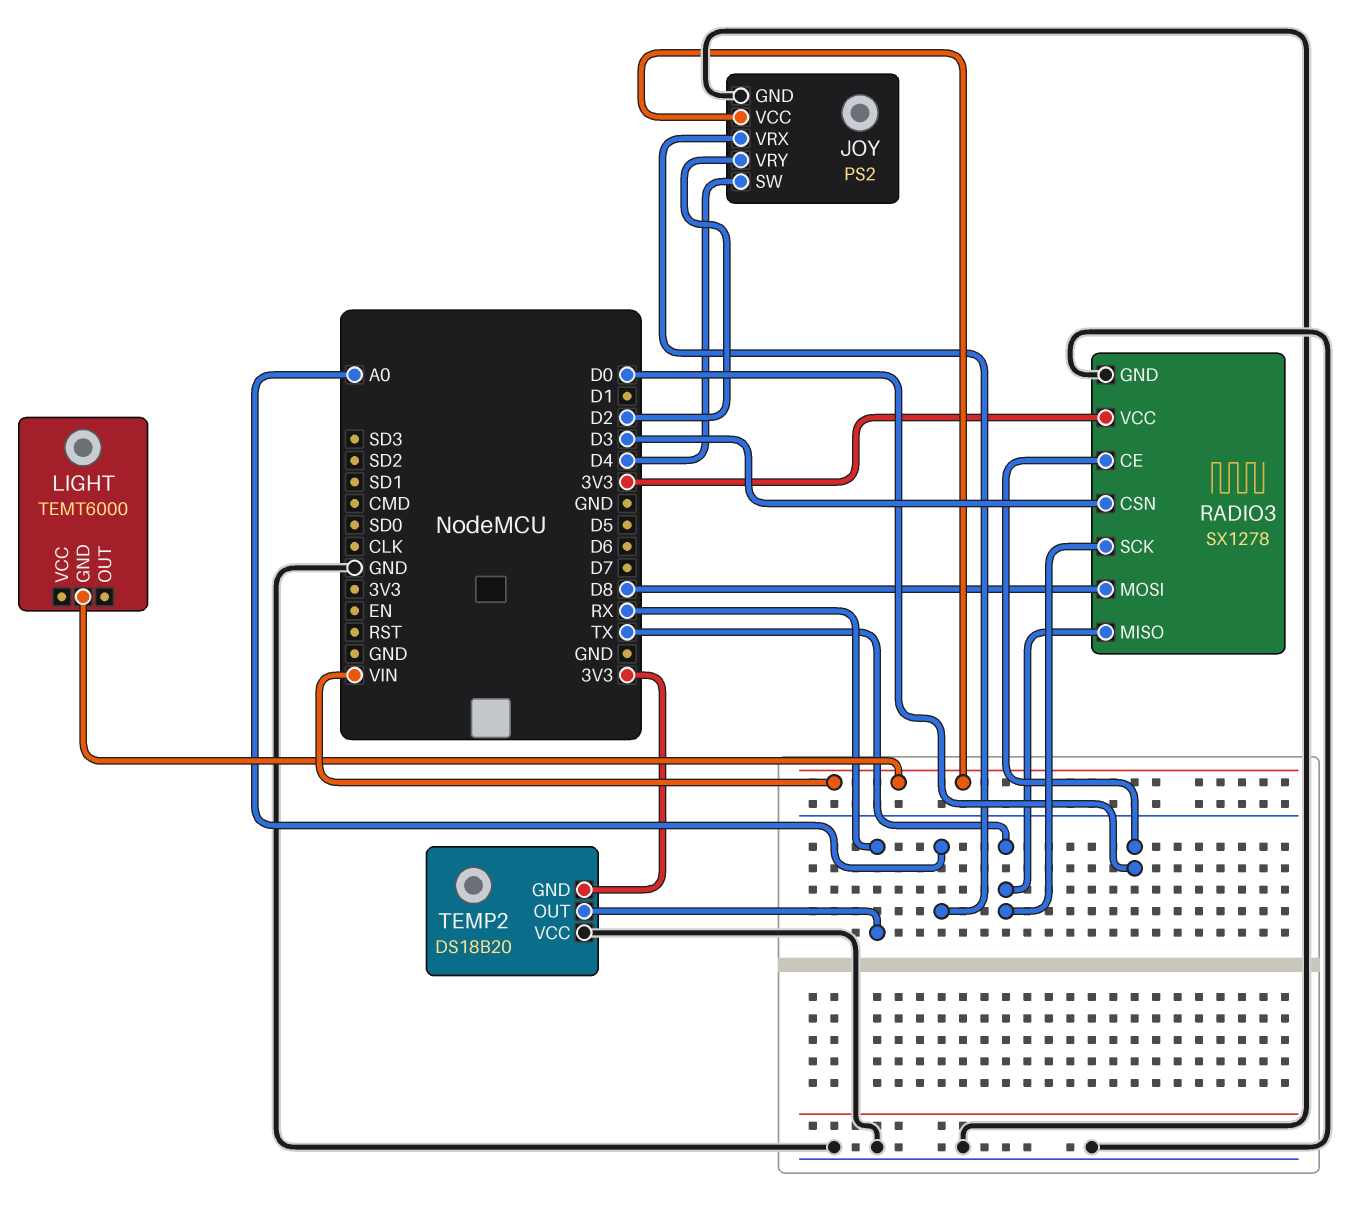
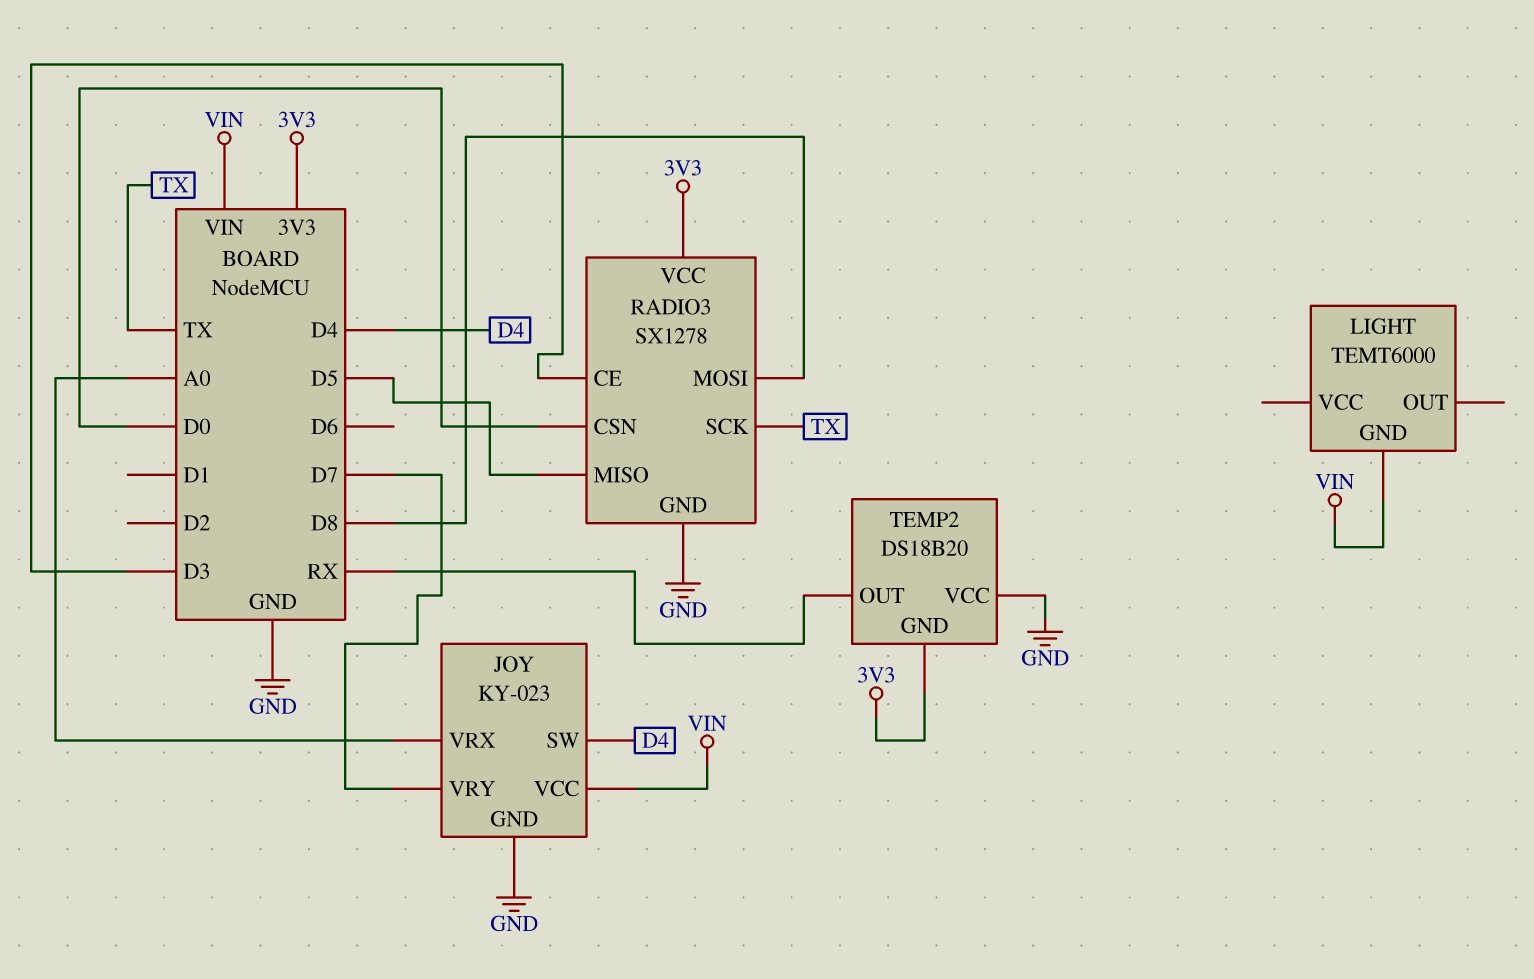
JOY: PS2 -> KY-023
JOY pin VRY: D2 -> D7
RADIO3 pin CE: D0 -> D3
RADIO3 pin CSN: D3 -> D0
RADIO3 pin MISO: TX -> D5

